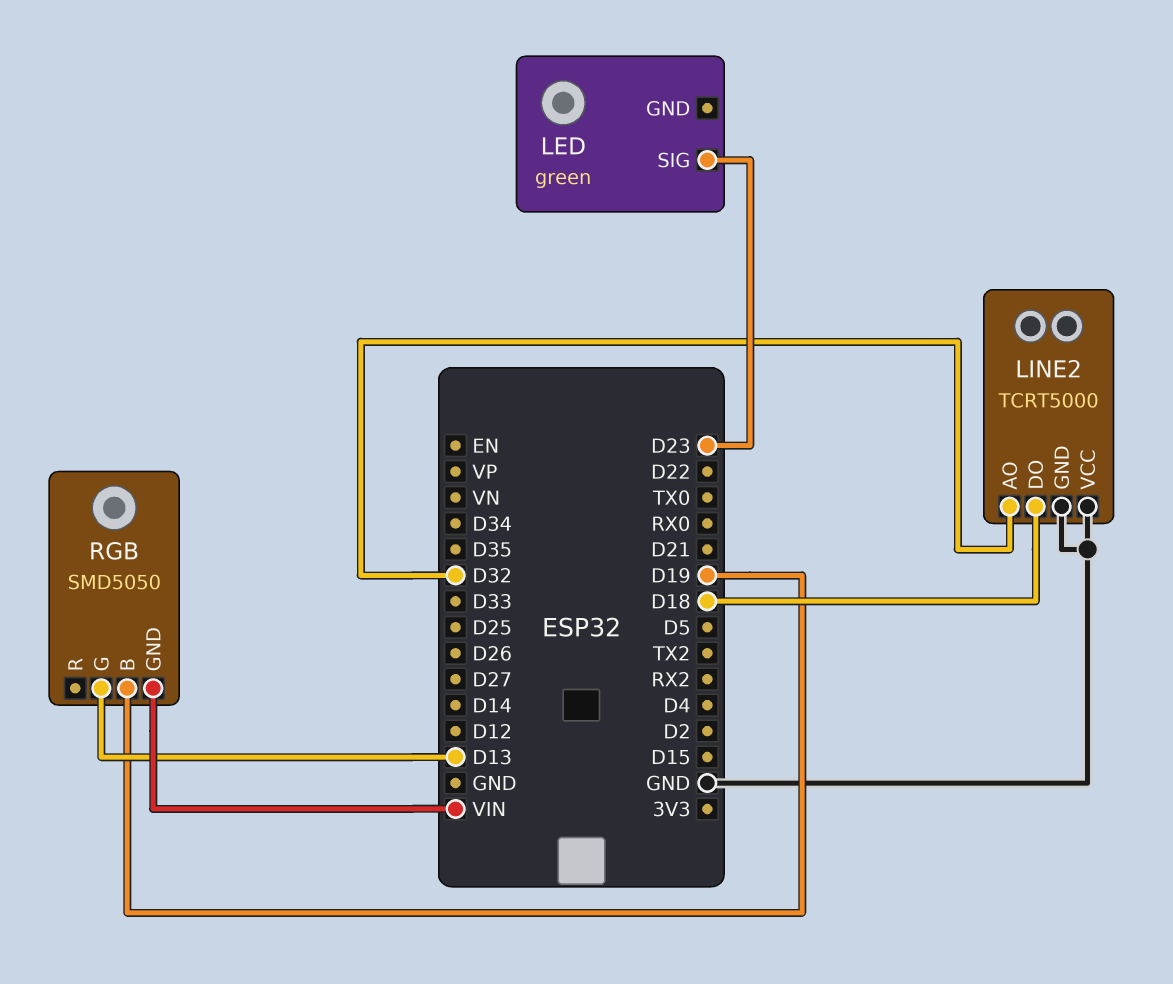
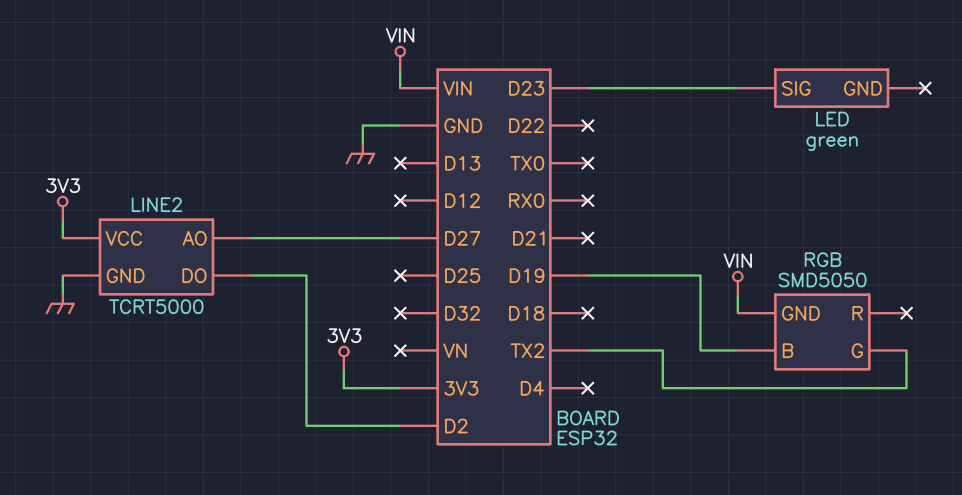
LINE2 pin AO: D32 -> D27
LINE2 pin DO: D18 -> D2
LINE2 pin VCC: GND -> 3V3
RGB pin G: D13 -> TX2

